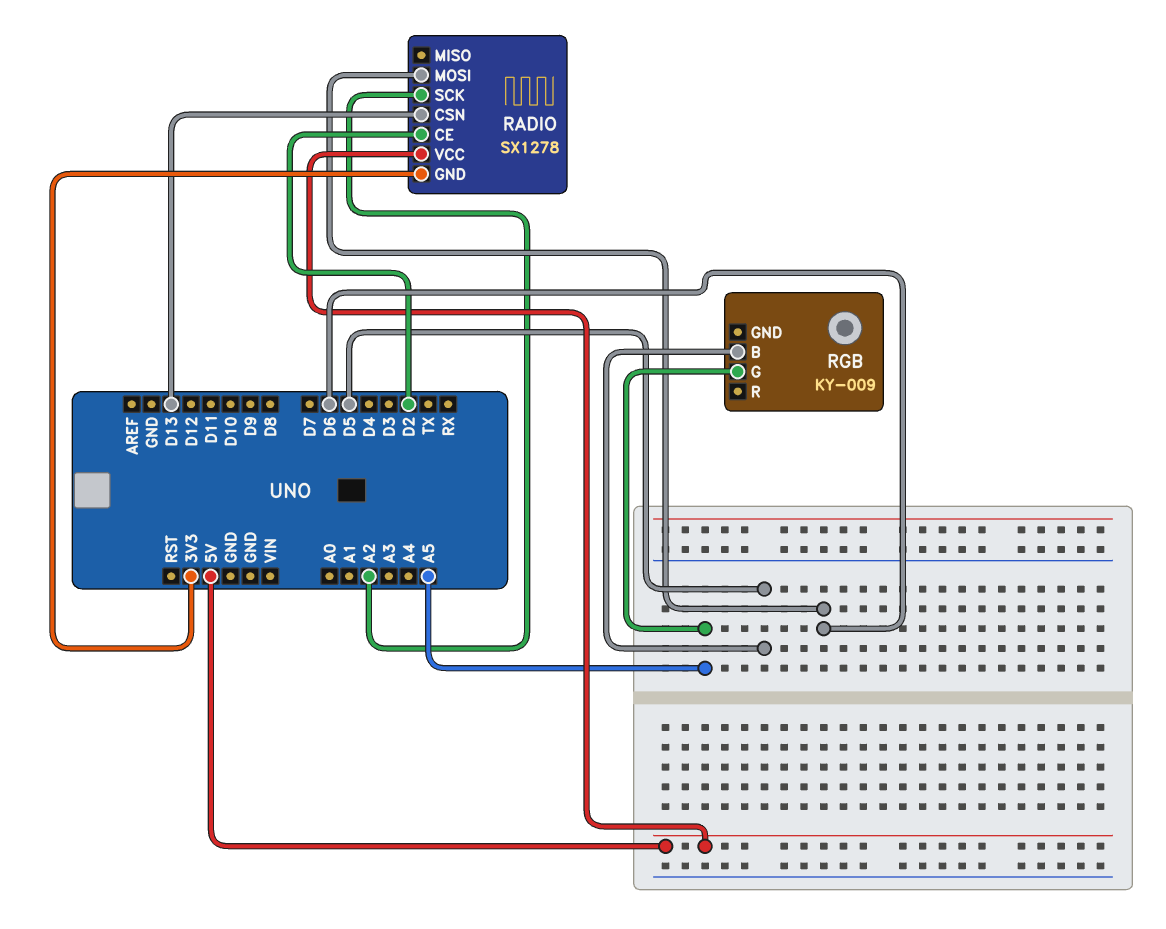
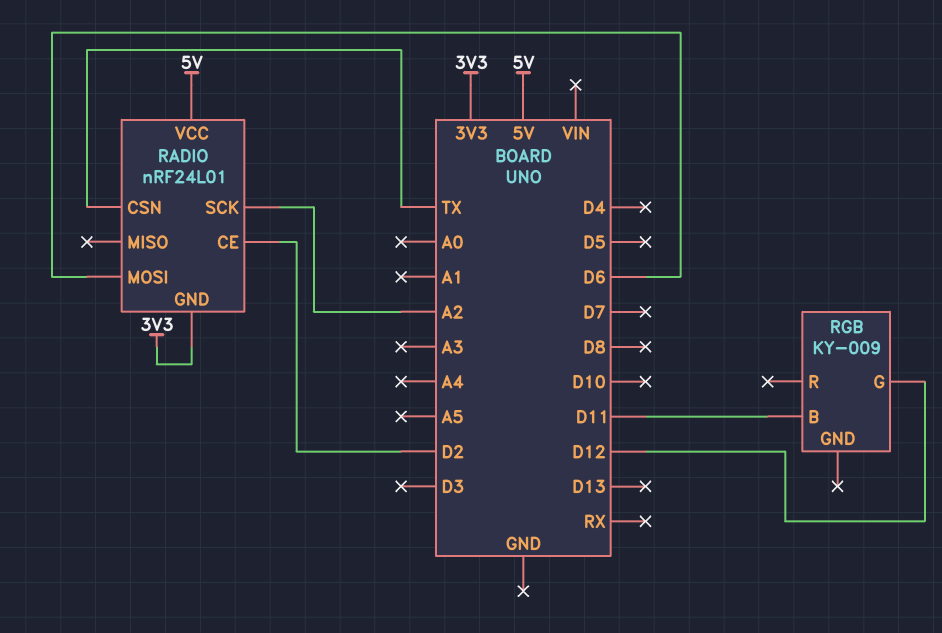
RADIO: SX1278 -> nRF24L01
RADIO pin CSN: D13 -> TX
RGB pin B: D5 -> D11
RGB pin G: A5 -> D12

